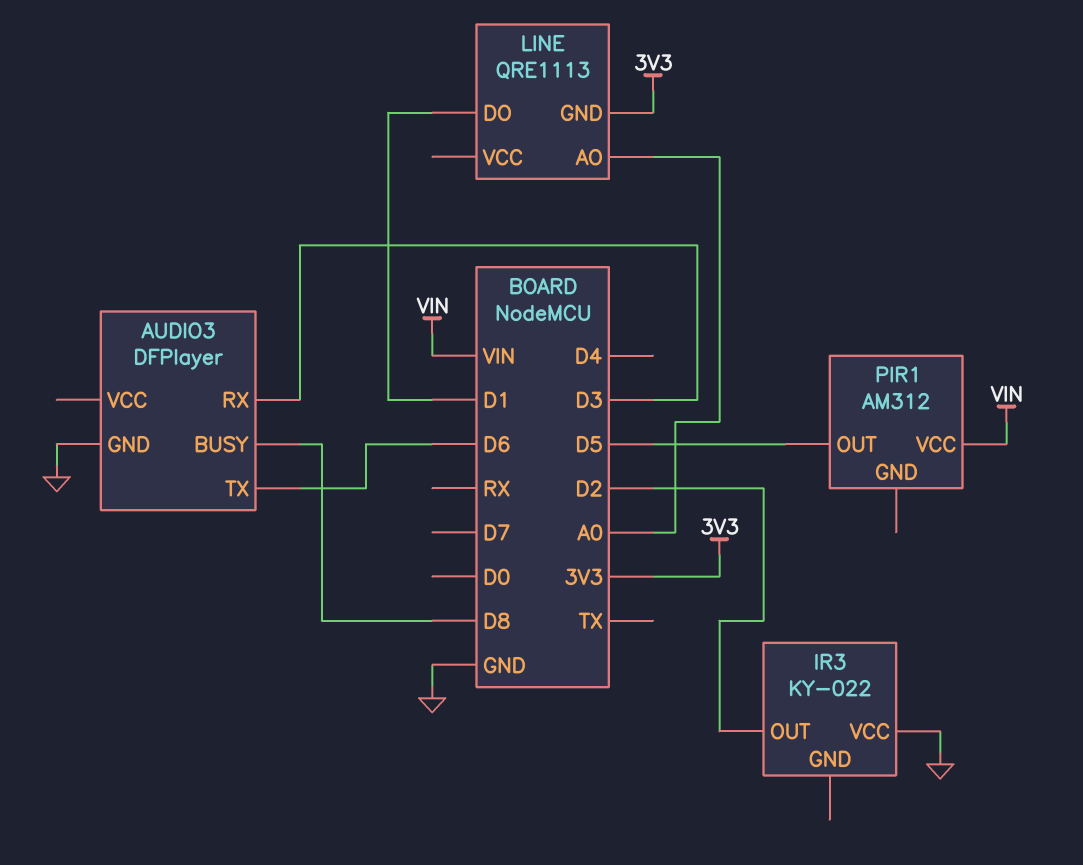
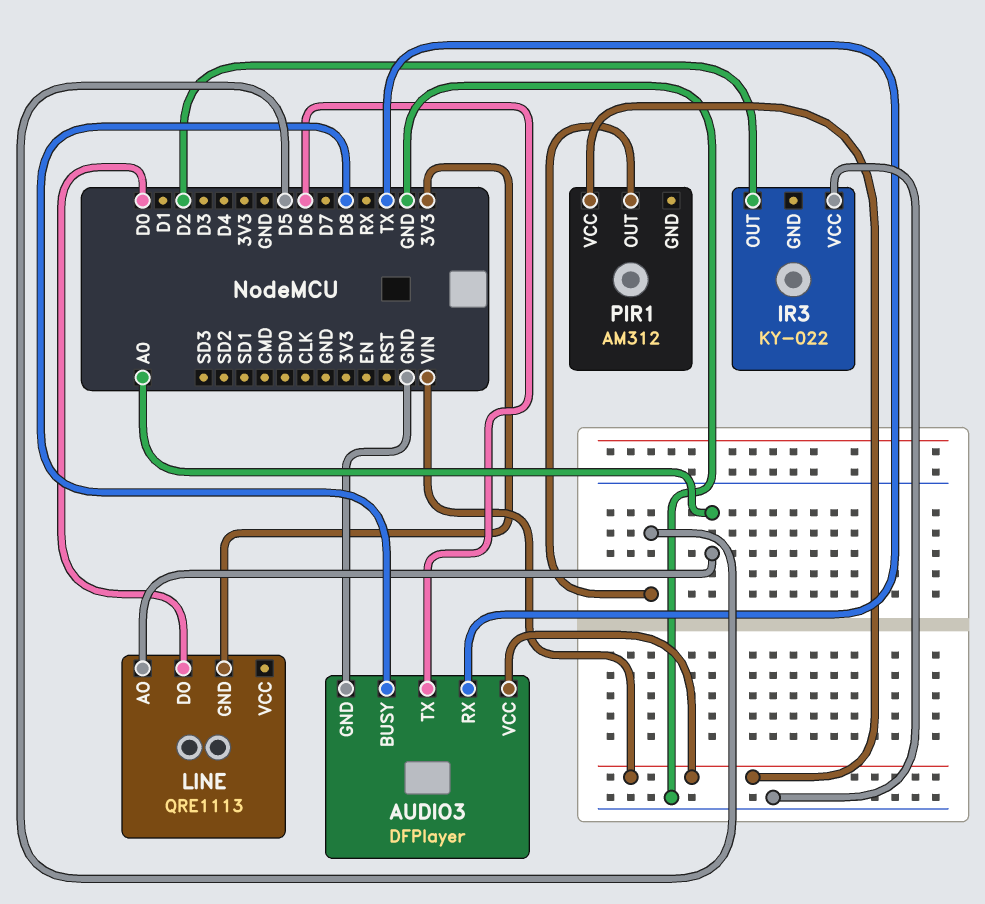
AUDIO3 pin RX: D3 -> TX
AUDIO3 pin VCC: none -> VIN
LINE pin DO: D1 -> D0

